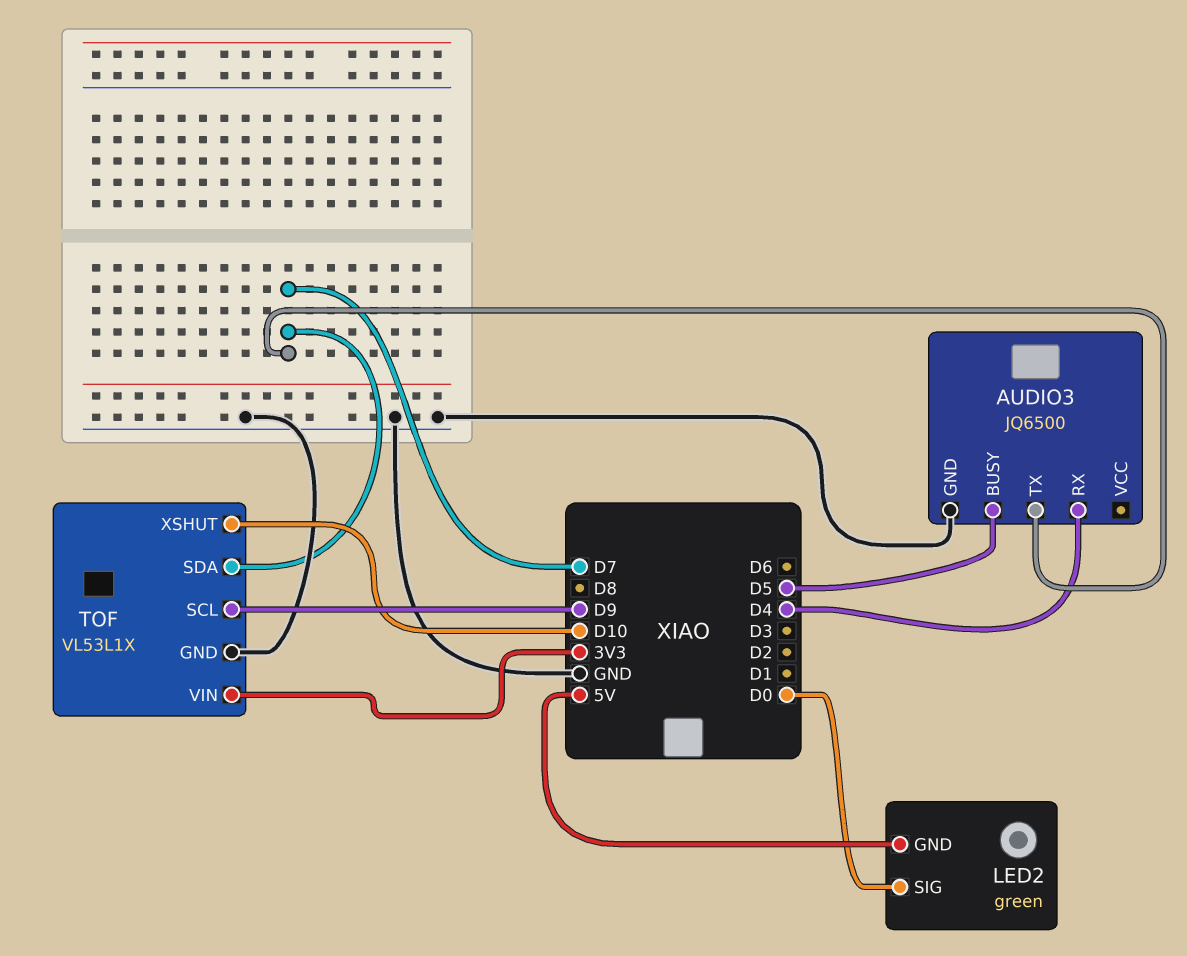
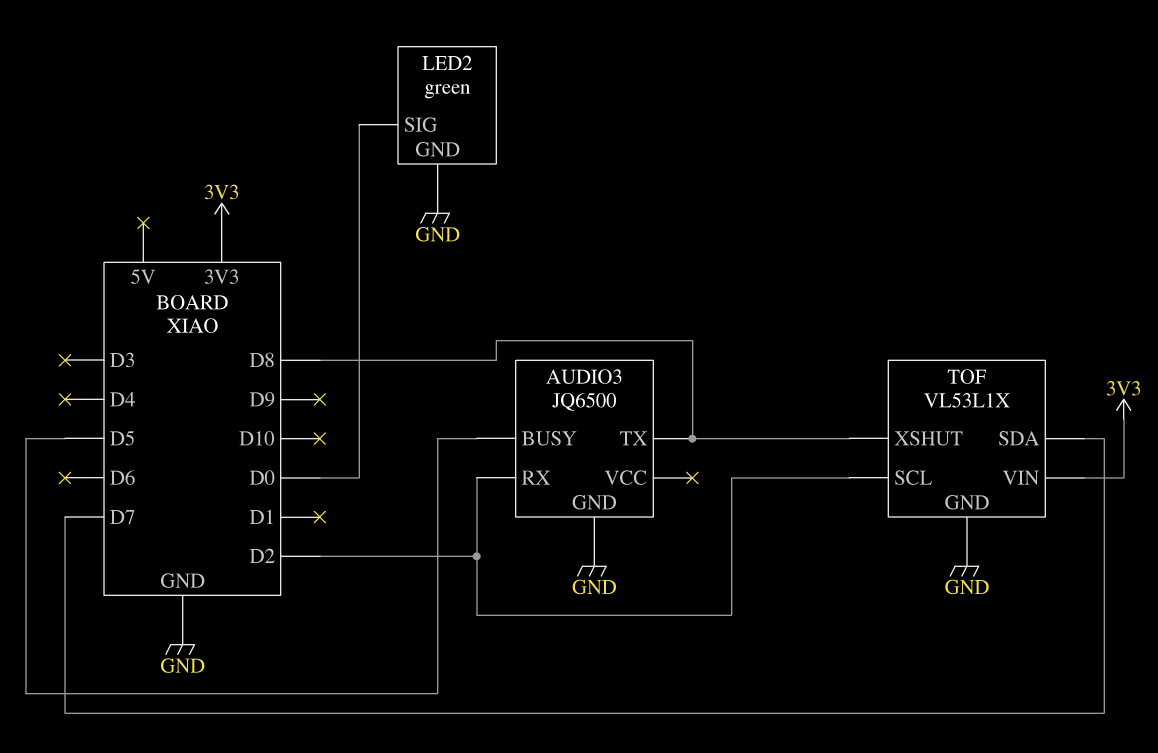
AUDIO3 pin RX: D4 -> D2
AUDIO3 pin TX: D7 -> D8
LED2 pin GND: 5V -> GND
TOF pin SCL: D9 -> D2
TOF pin XSHUT: D10 -> D8

